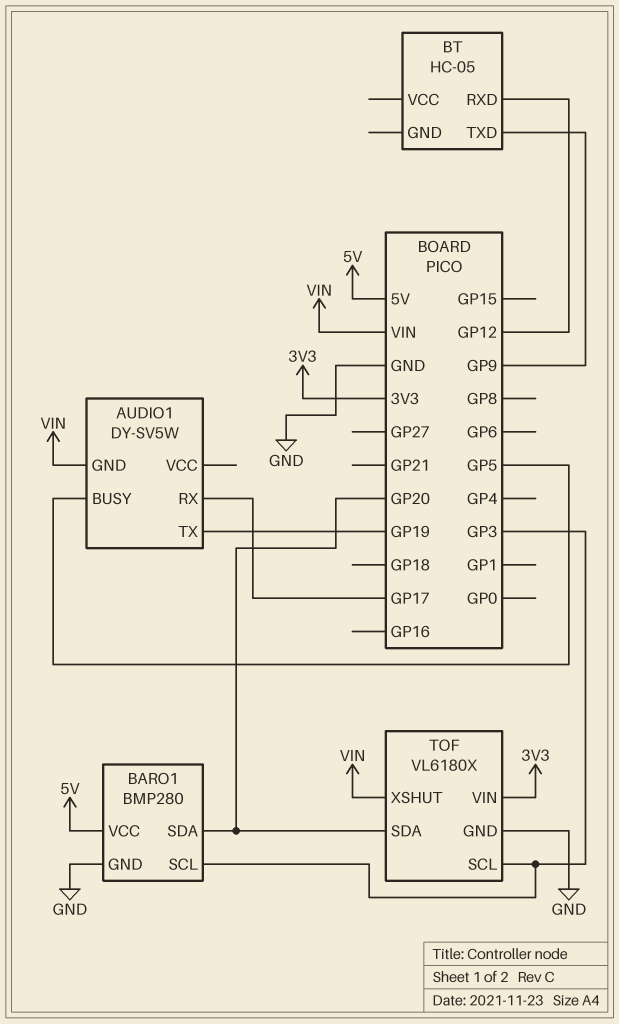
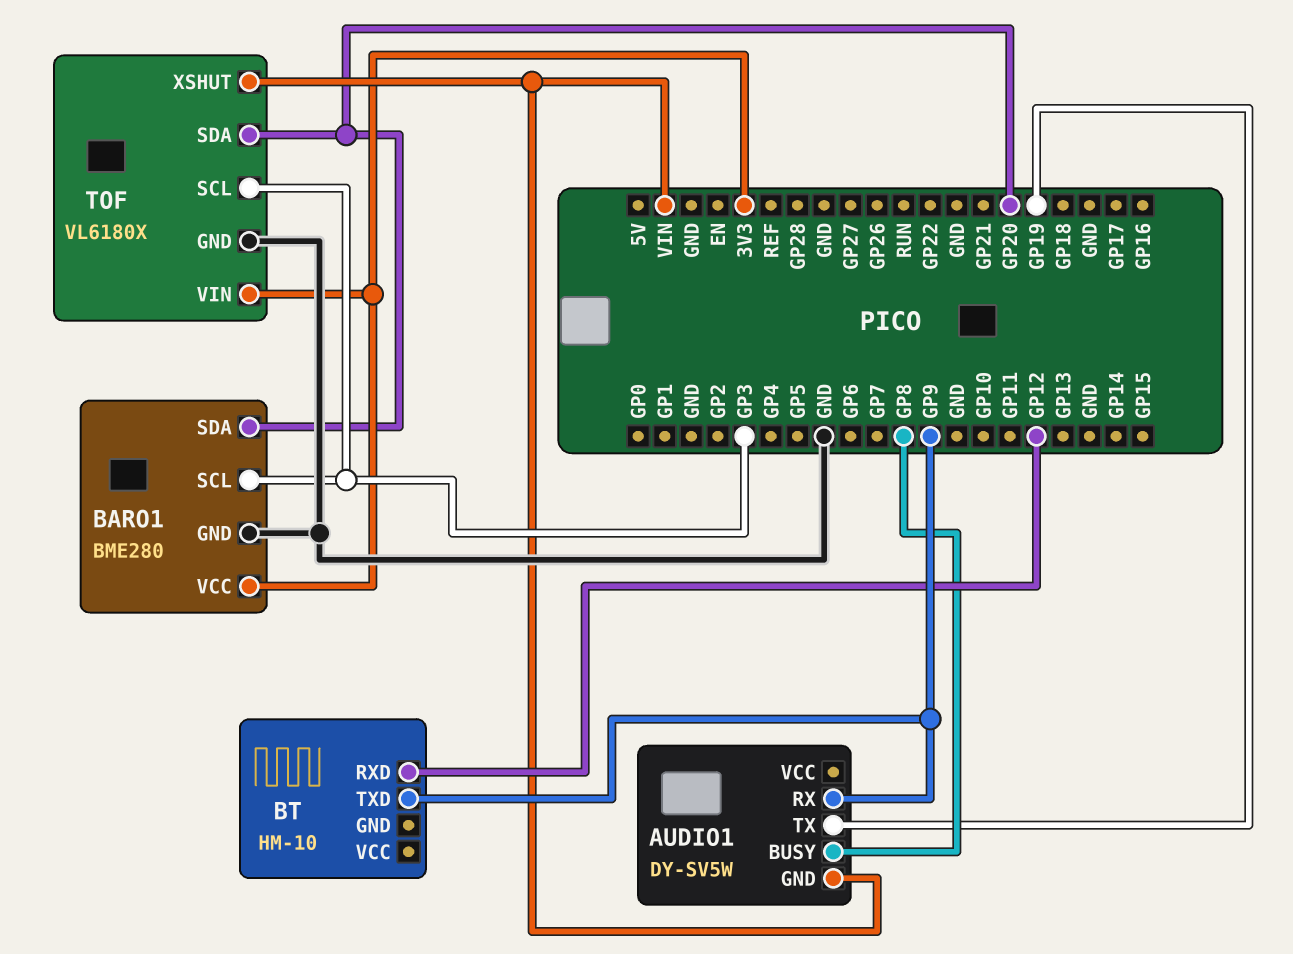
AUDIO1 pin BUSY: GP5 -> GP8
AUDIO1 pin RX: GP17 -> GP9
BARO1: BMP280 -> BME280
BARO1 pin VCC: 5V -> 3V3
BT: HC-05 -> HM-10

